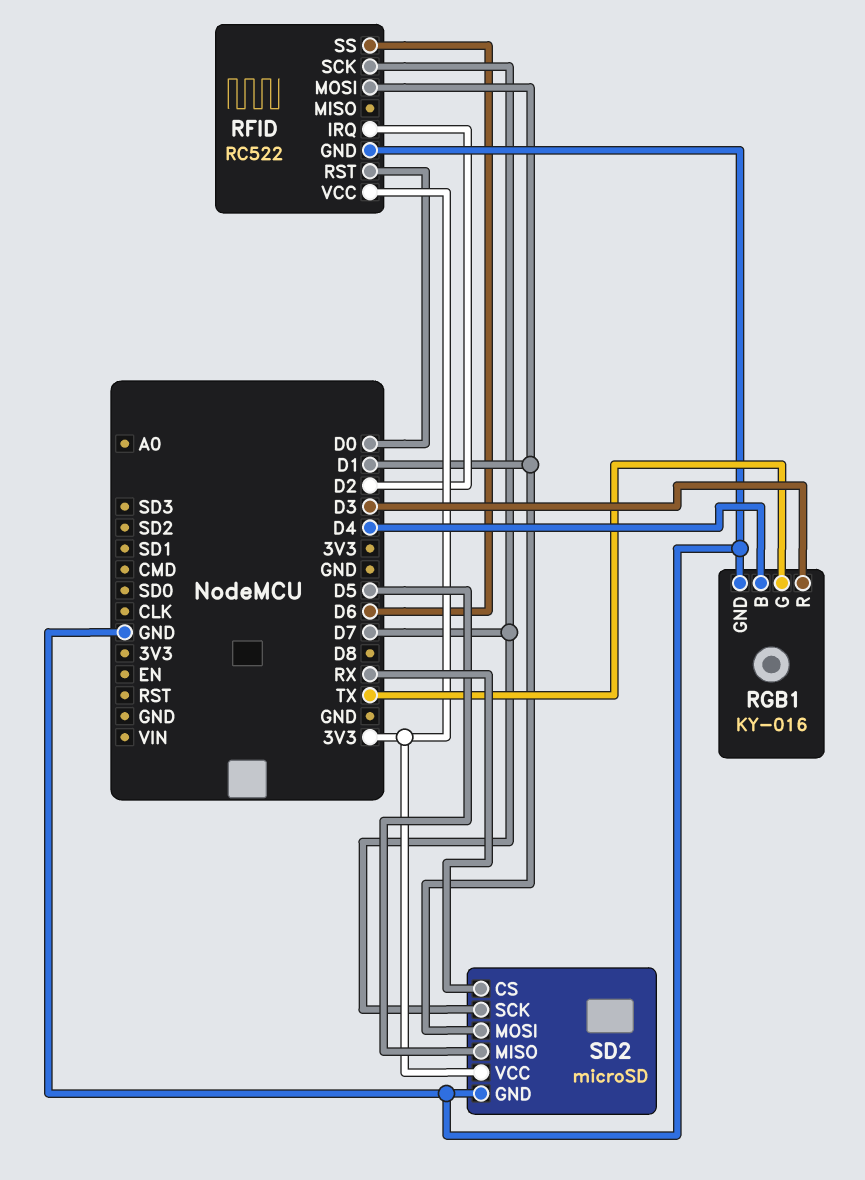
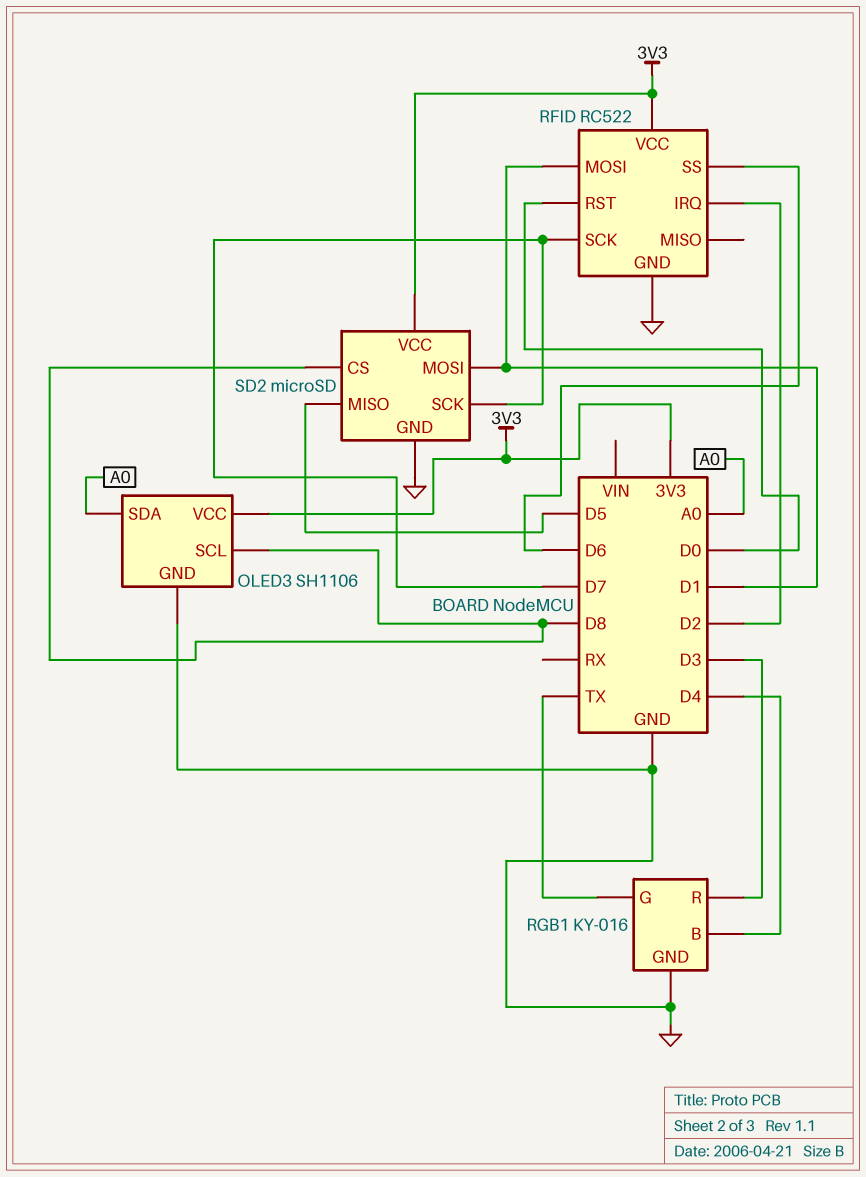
OLED3: none -> SH1106
OLED3 pin GND: none -> GND
OLED3 pin SCL: none -> D8
OLED3 pin SDA: none -> A0
OLED3 pin VCC: none -> 3V3
SD2 pin CS: RX -> D8

